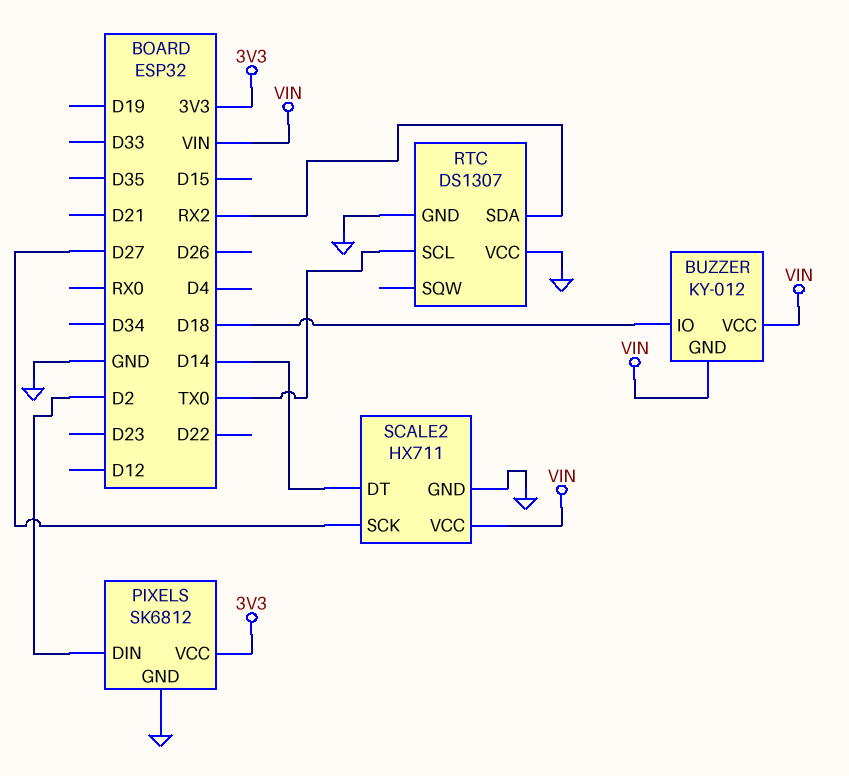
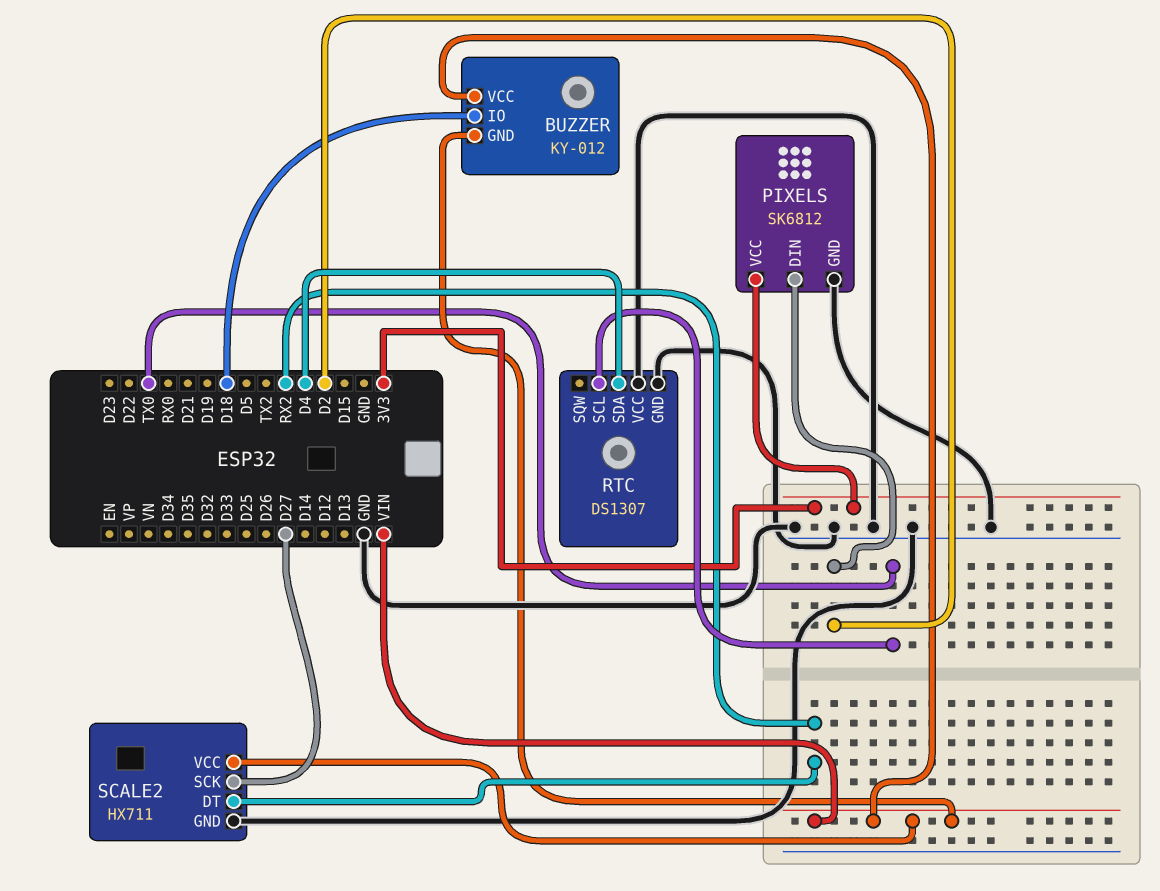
RTC pin SDA: RX2 -> D4
SCALE2 pin DT: D14 -> RX2

